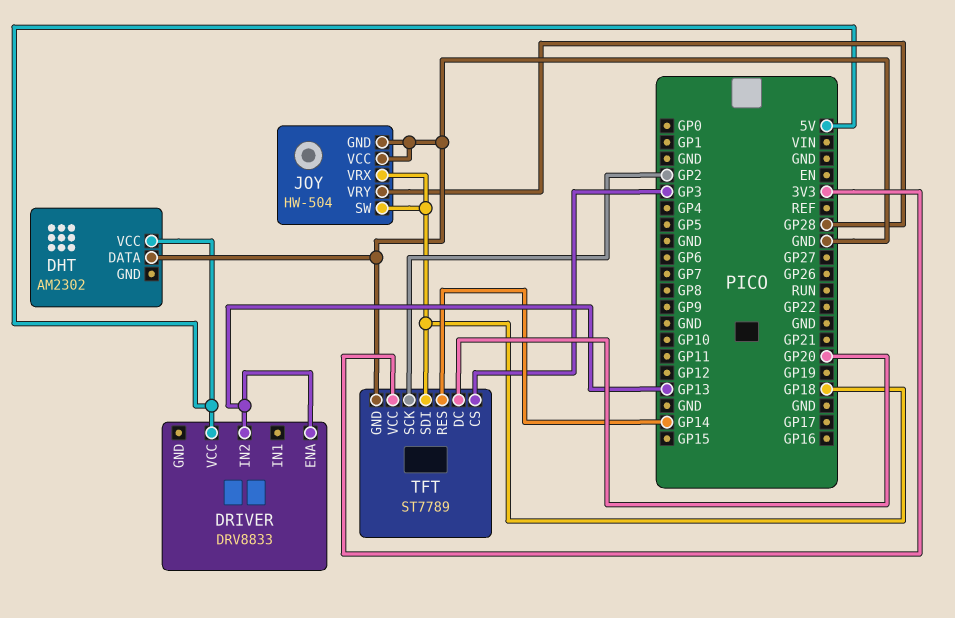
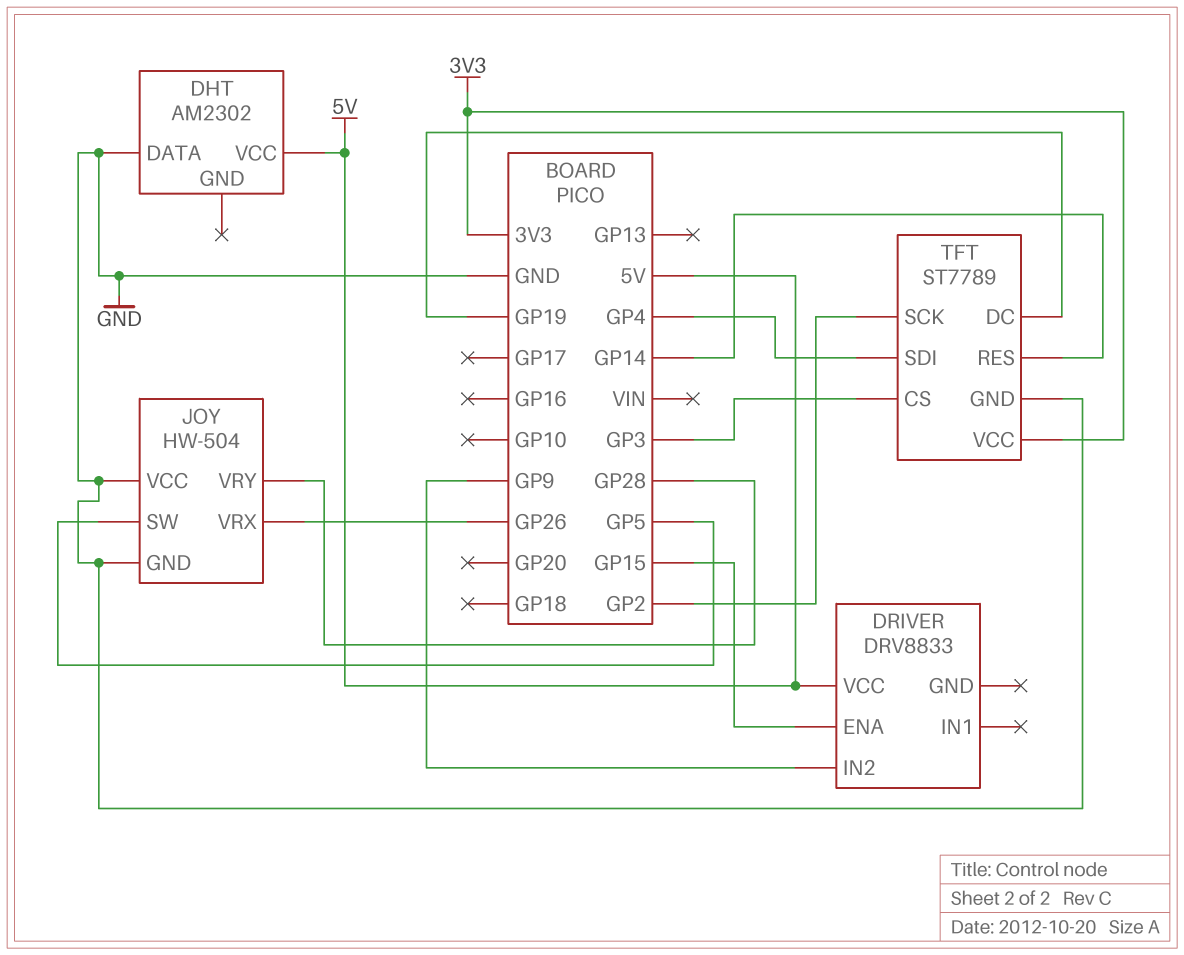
DRIVER pin ENA: GP13 -> GP15
DRIVER pin IN2: GP13 -> GP9
JOY pin SW: GP18 -> GP5
JOY pin VRX: GP18 -> GP26
TFT pin DC: GP20 -> GP19
TFT pin SDI: GP18 -> GP4

